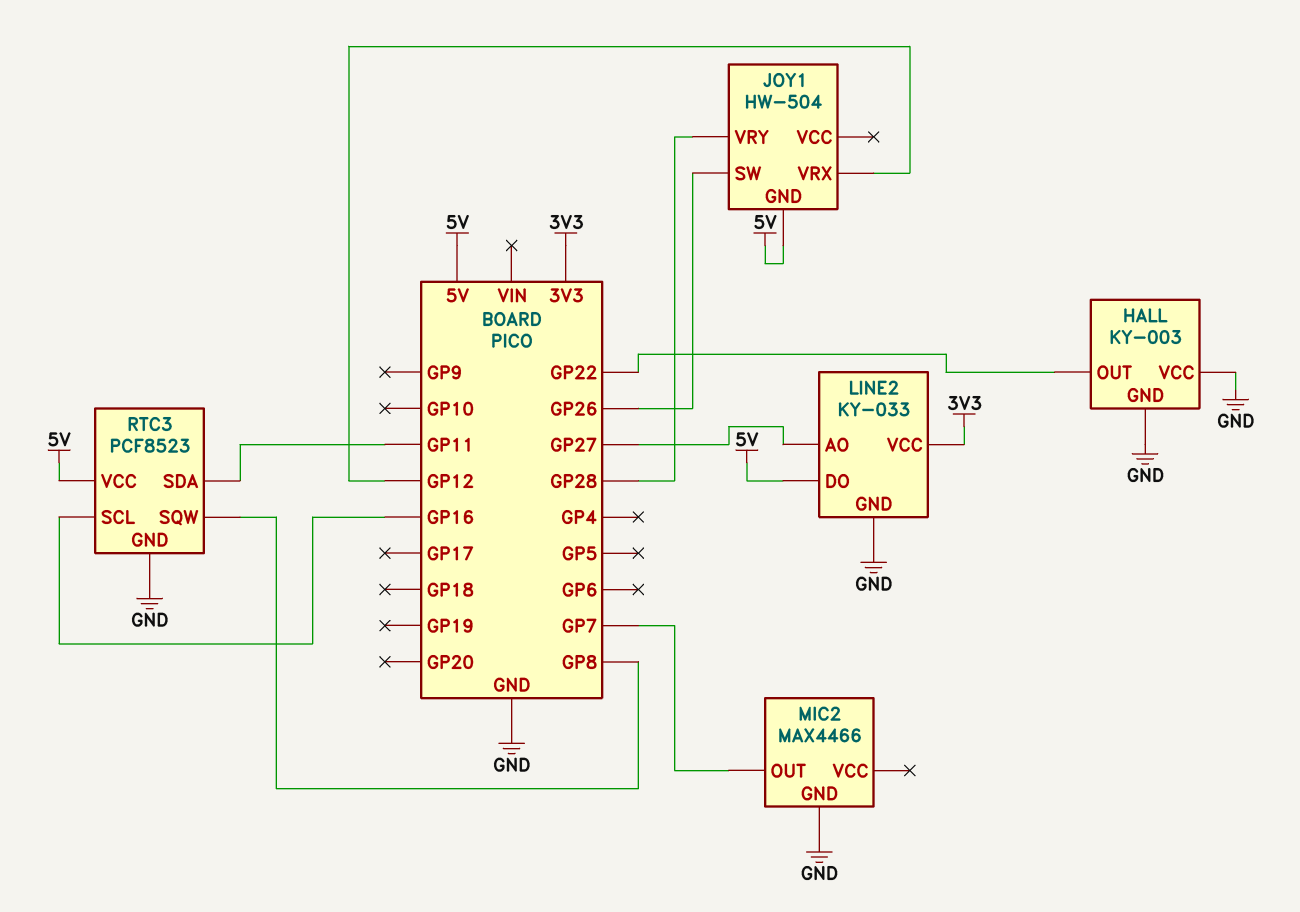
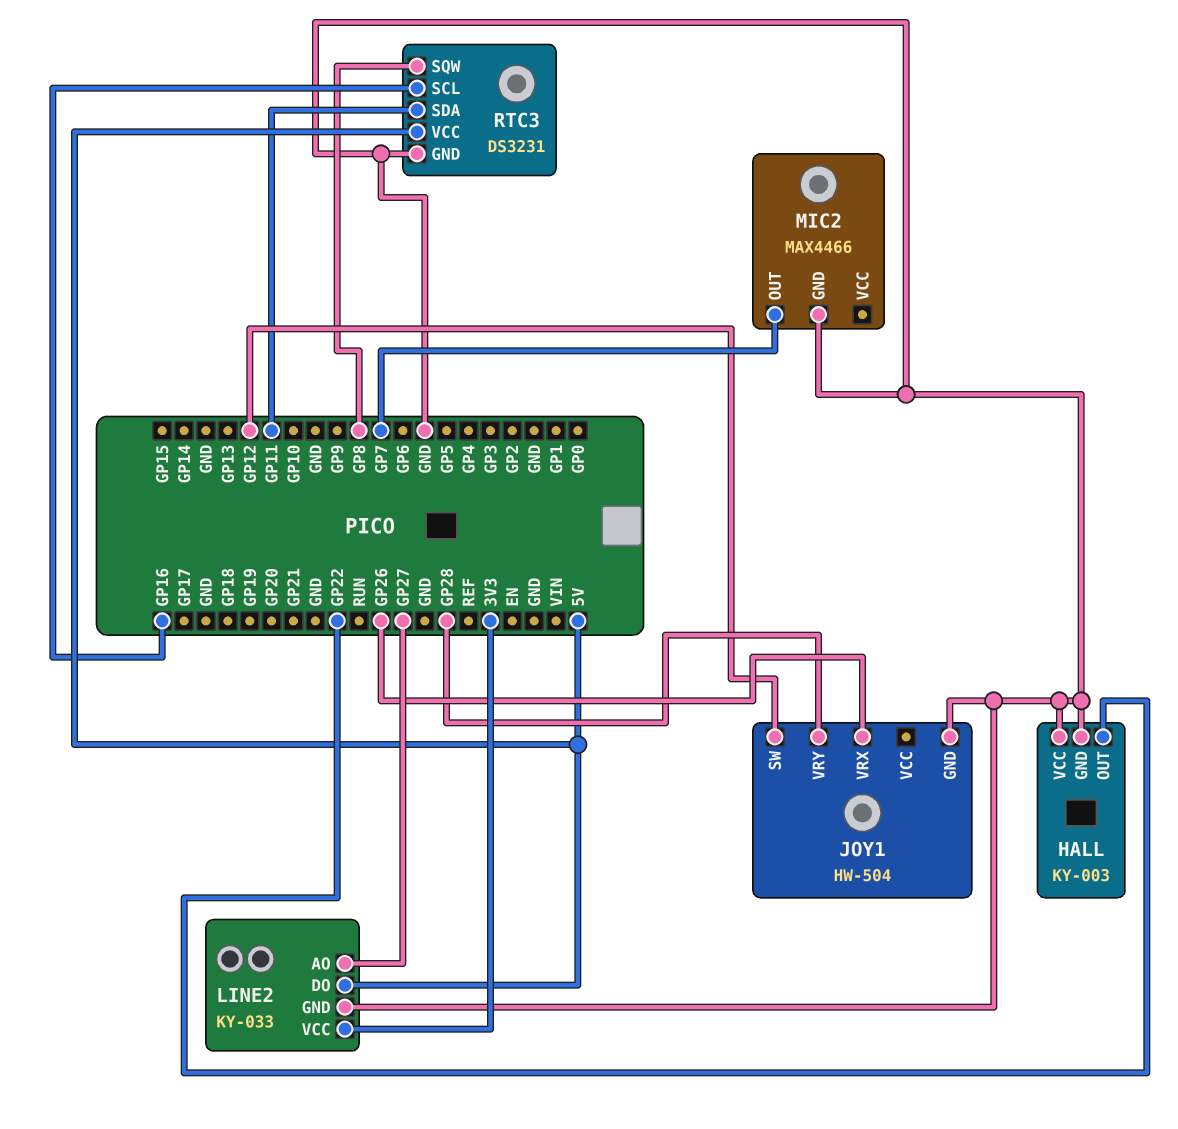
JOY1 pin GND: 5V -> GND
JOY1 pin SW: GP26 -> GP12
JOY1 pin VRX: GP12 -> GP26
RTC3: PCF8523 -> DS3231

